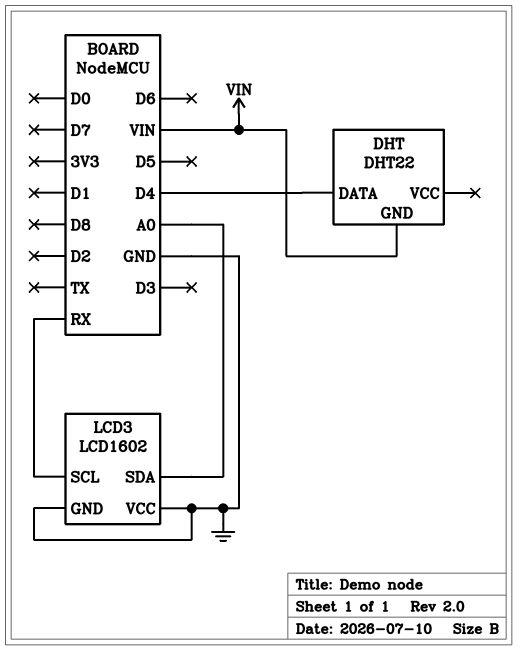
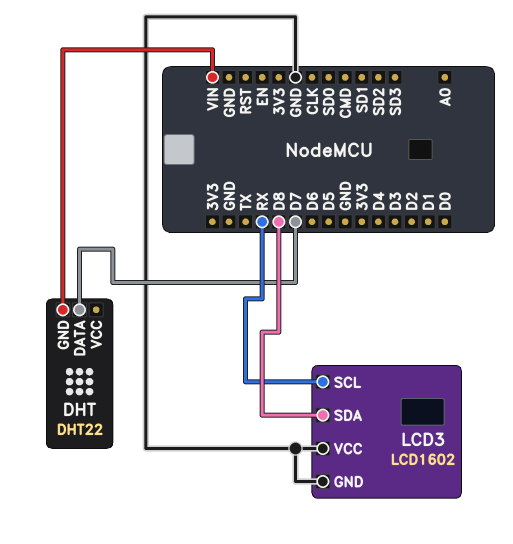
DHT pin DATA: D4 -> D7
LCD3 pin SDA: A0 -> D8

